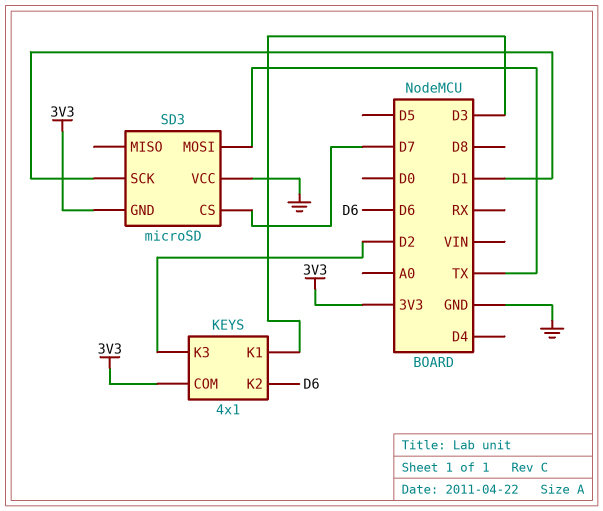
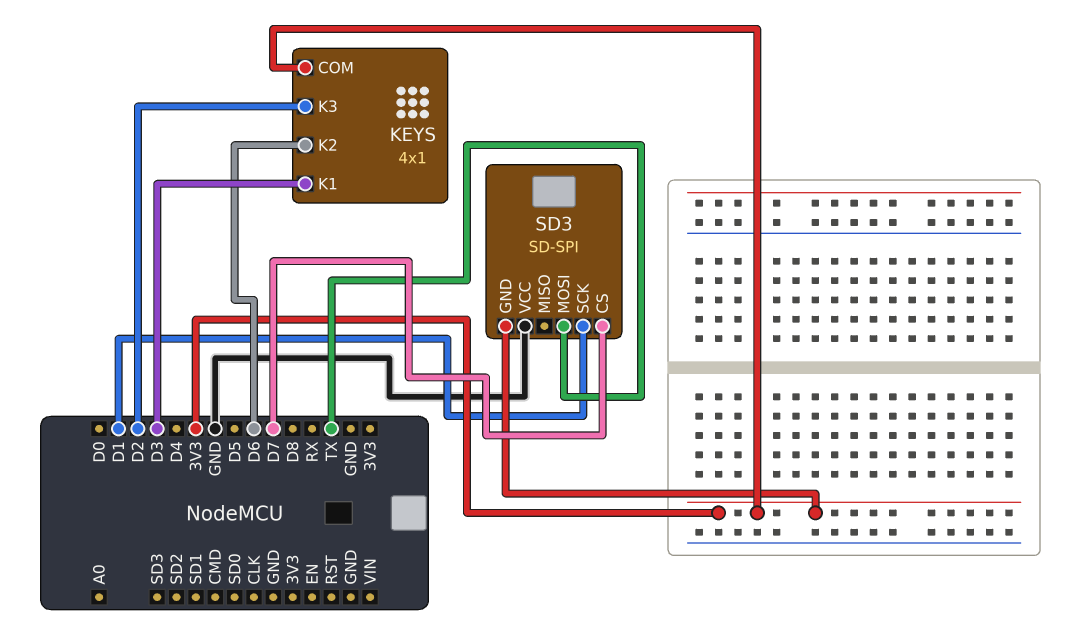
SD3: microSD -> SD-SPI

